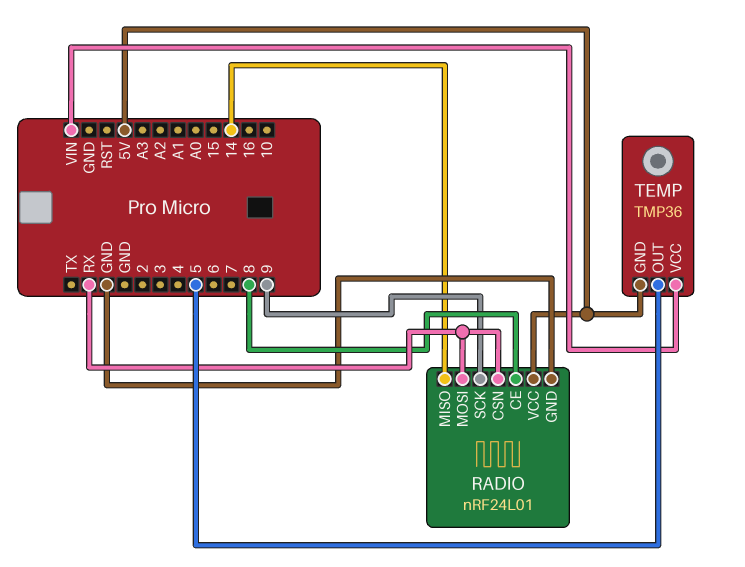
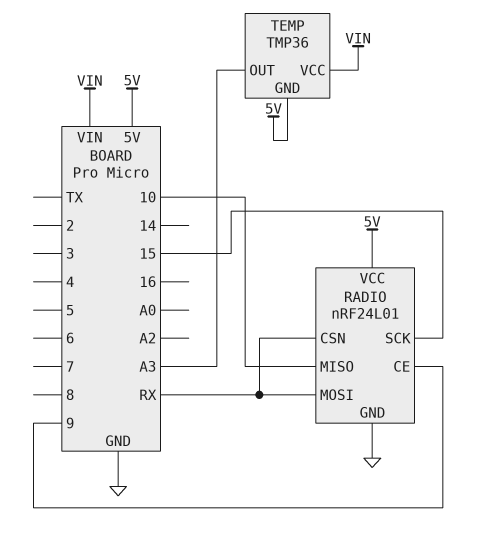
RADIO pin CE: 8 -> 9
RADIO pin MISO: 14 -> 10
RADIO pin SCK: 9 -> 15
TEMP pin OUT: 5 -> A3

